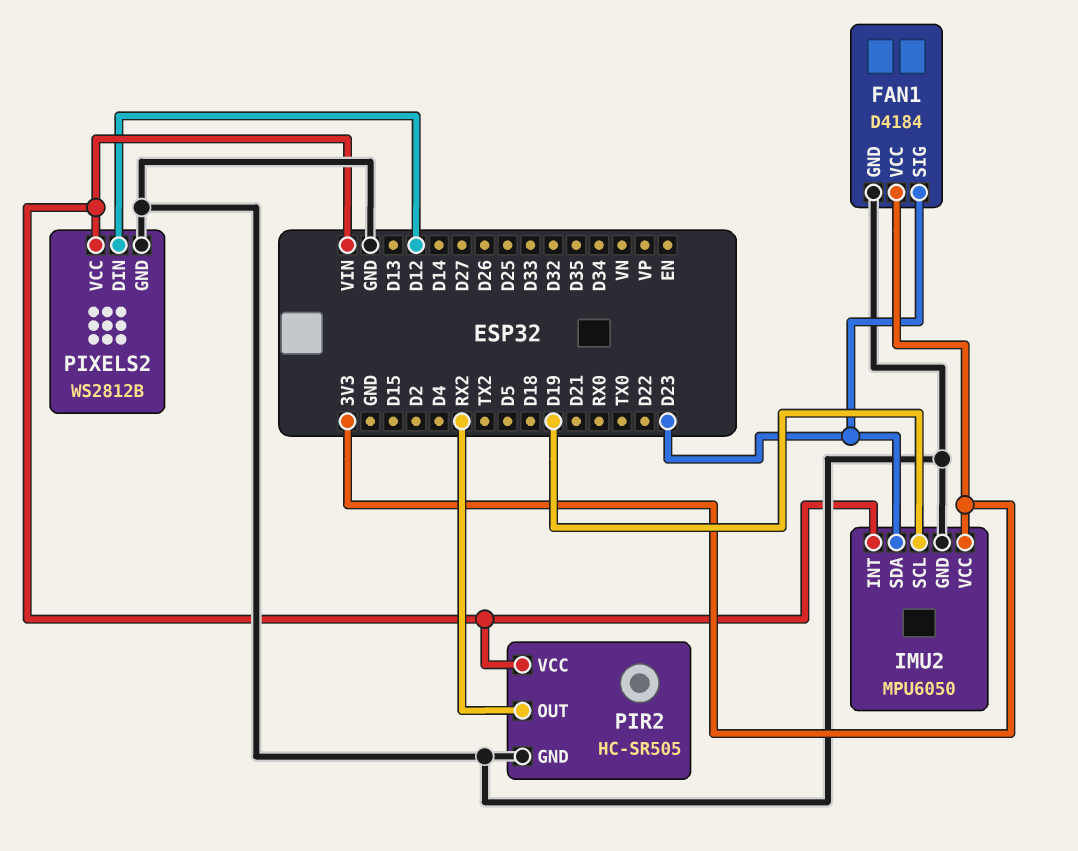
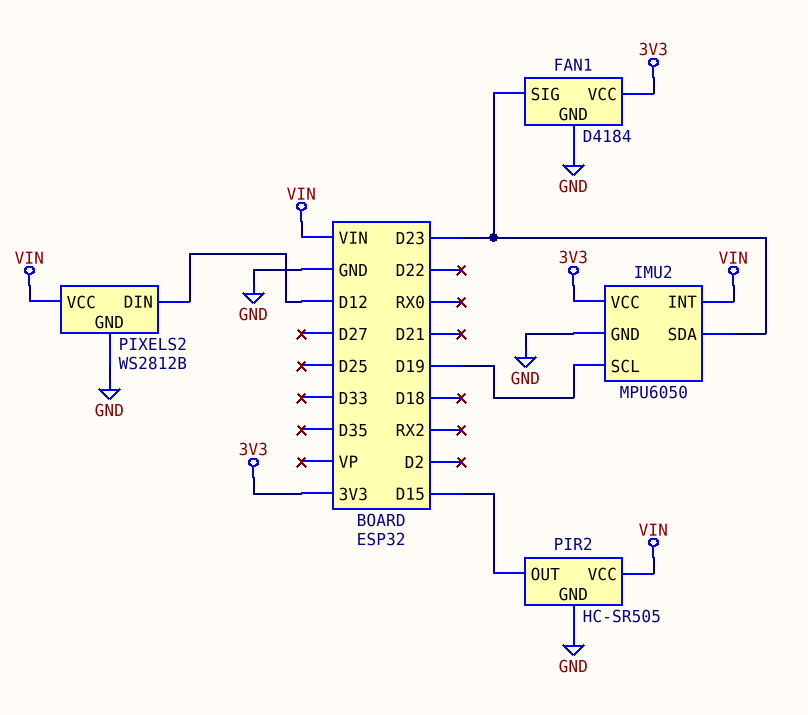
PIR2 pin OUT: RX2 -> D15

